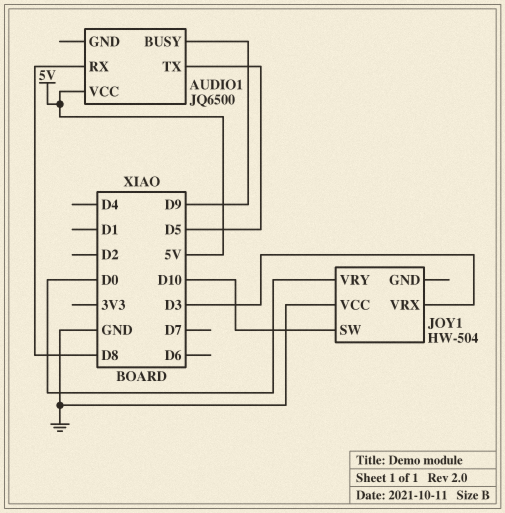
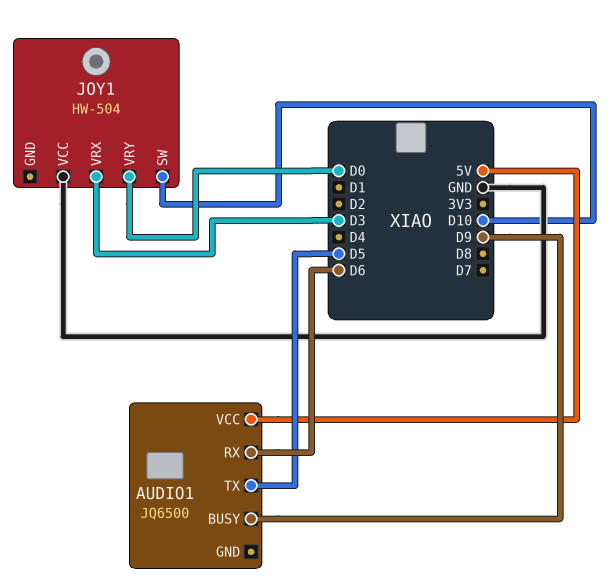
AUDIO1 pin RX: D8 -> D6

